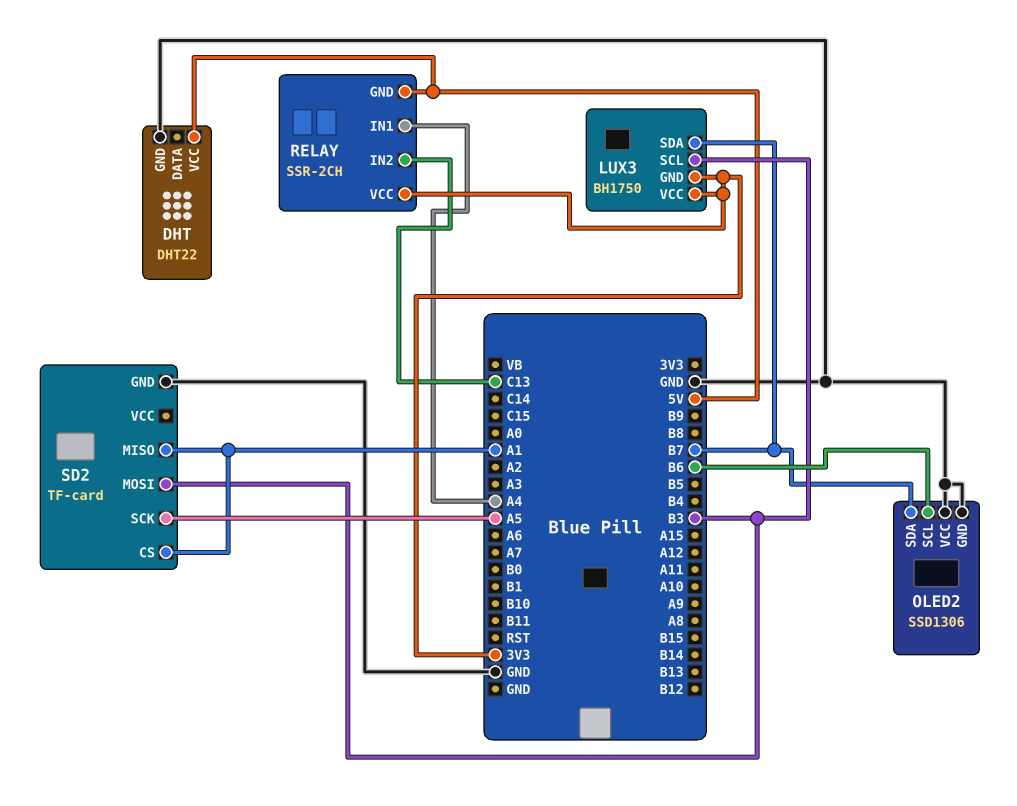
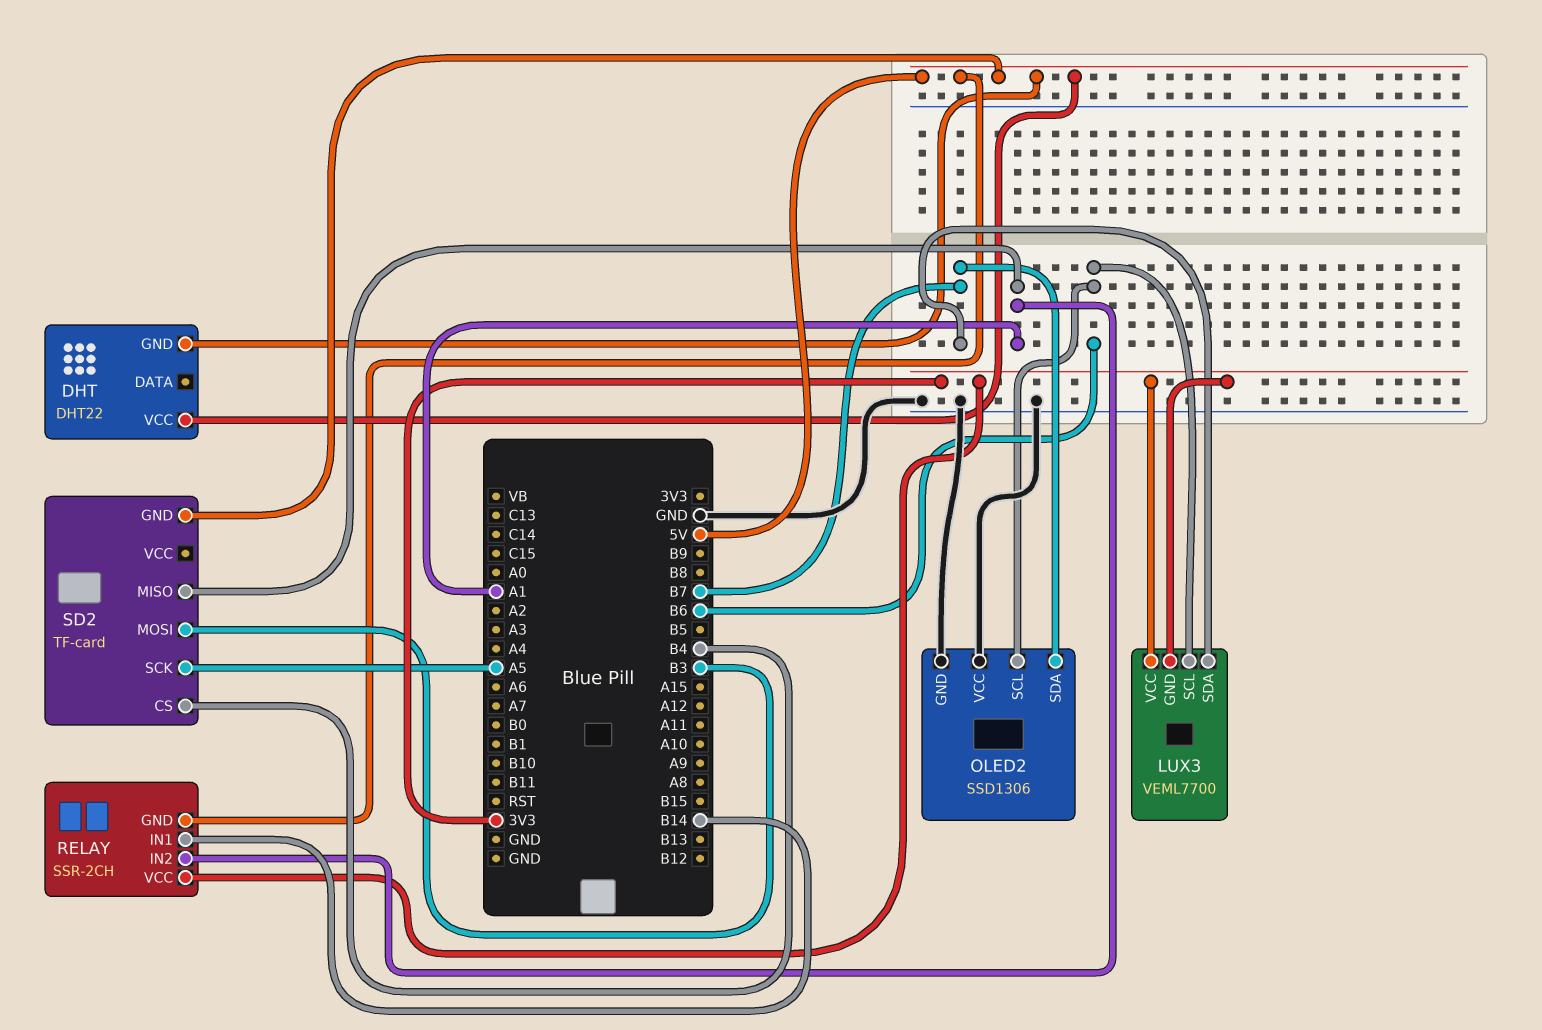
DHT pin GND: GND -> 5V
LUX3: BH1750 -> VEML7700
LUX3 pin SCL: B3 -> B6
RELAY pin IN1: A4 -> B14
RELAY pin IN2: C13 -> A1
SD2 pin CS: A1 -> B4
SD2 pin GND: GND -> 5V

